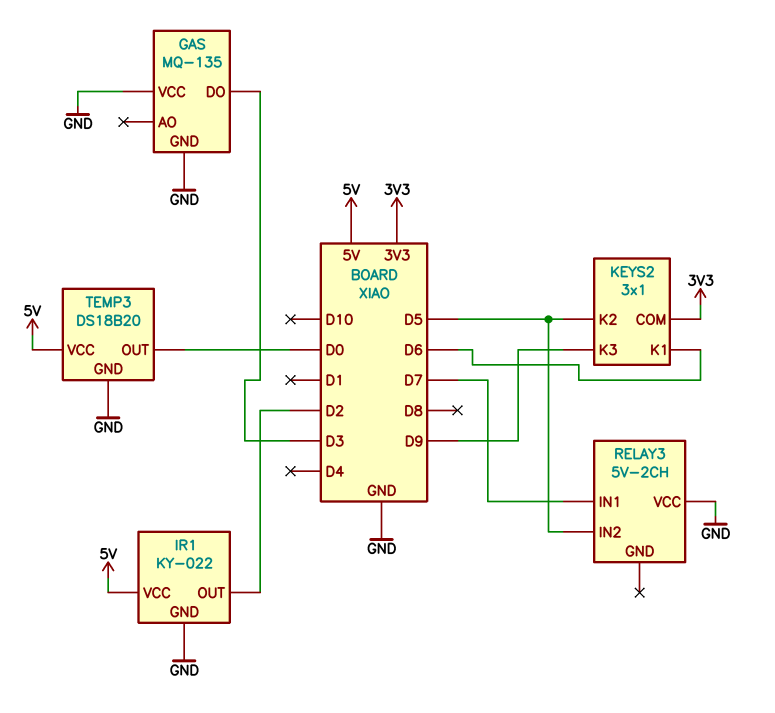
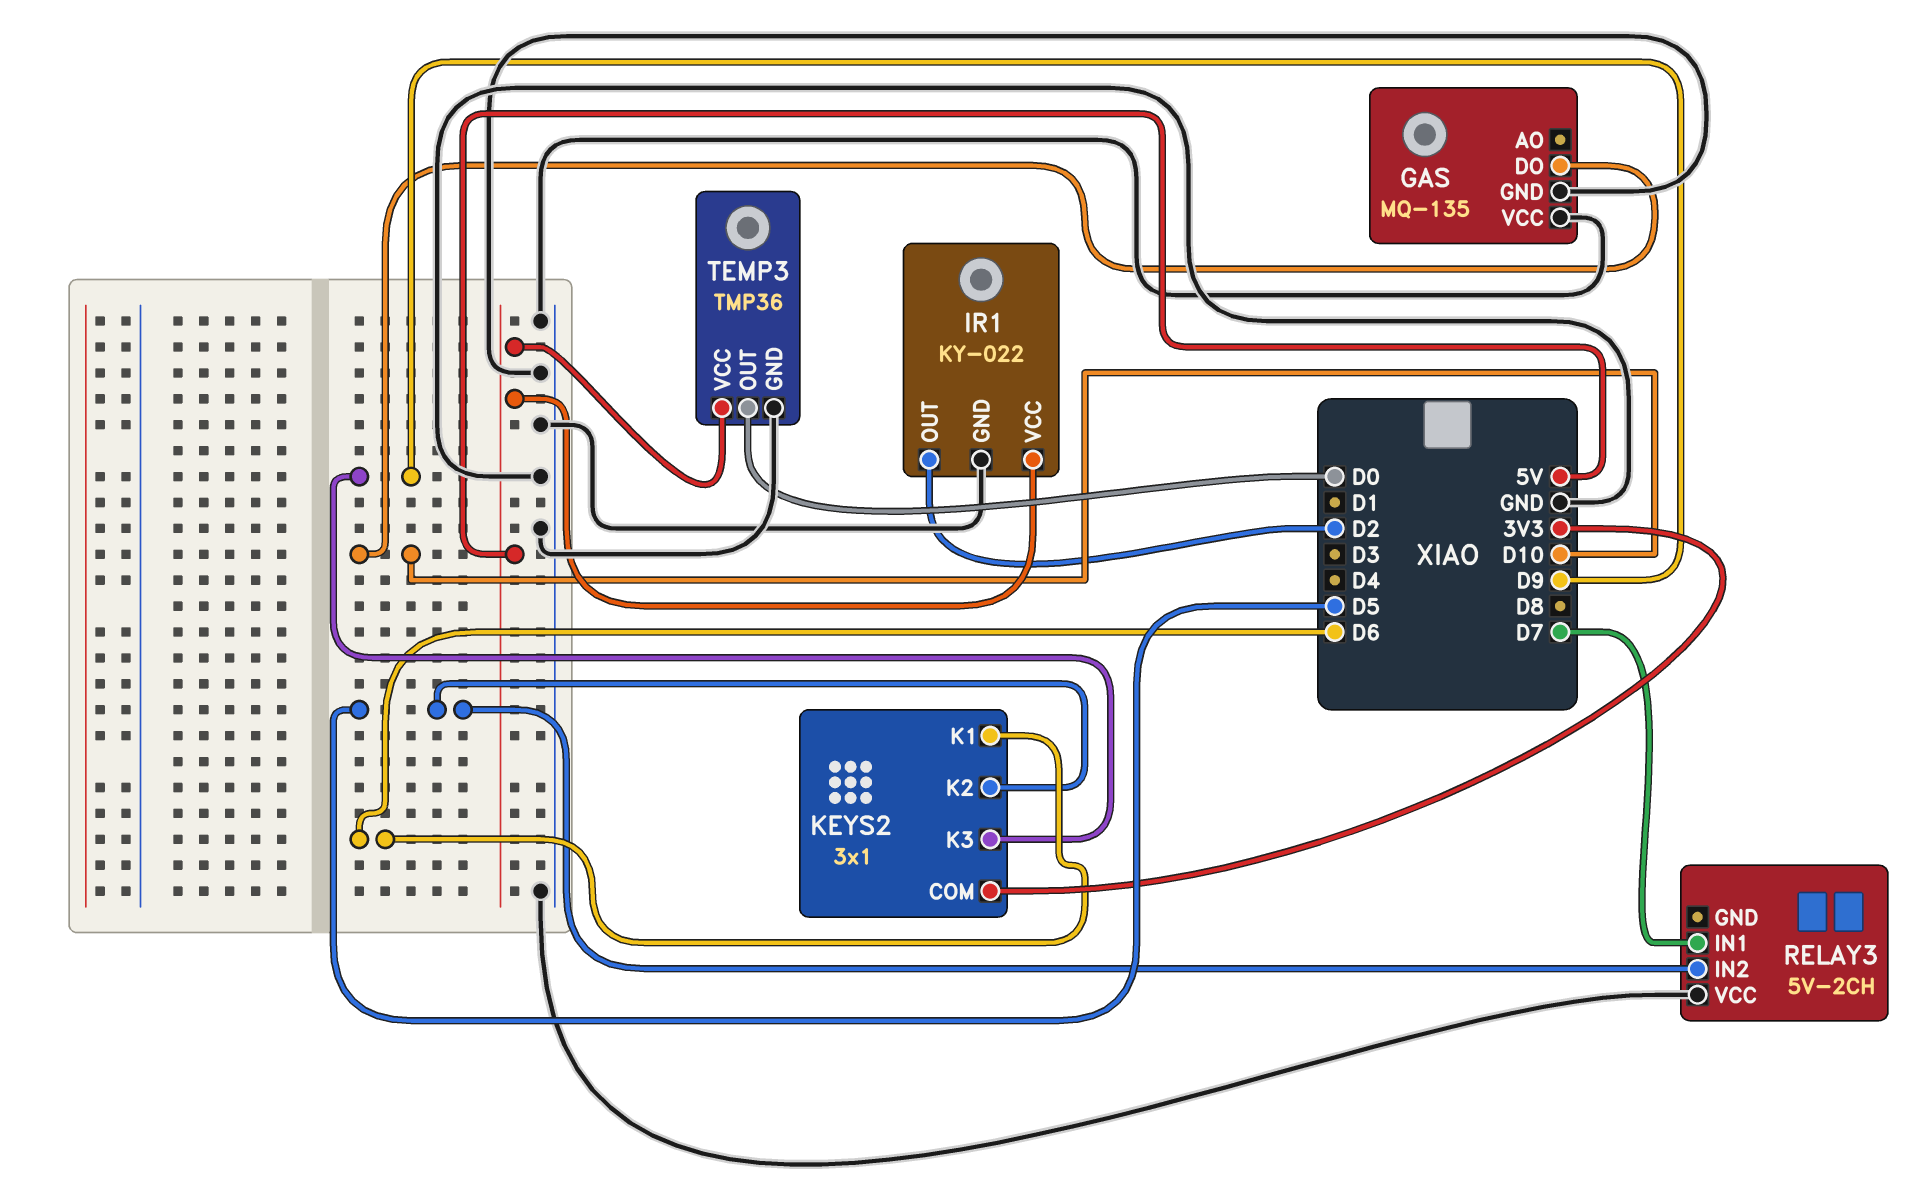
GAS pin DO: D3 -> D10
TEMP3: DS18B20 -> TMP36

